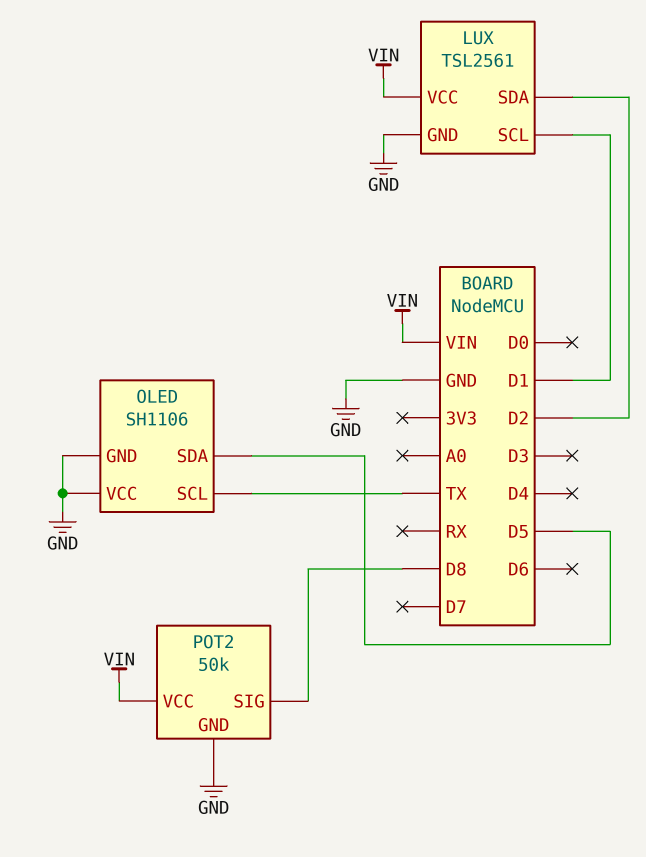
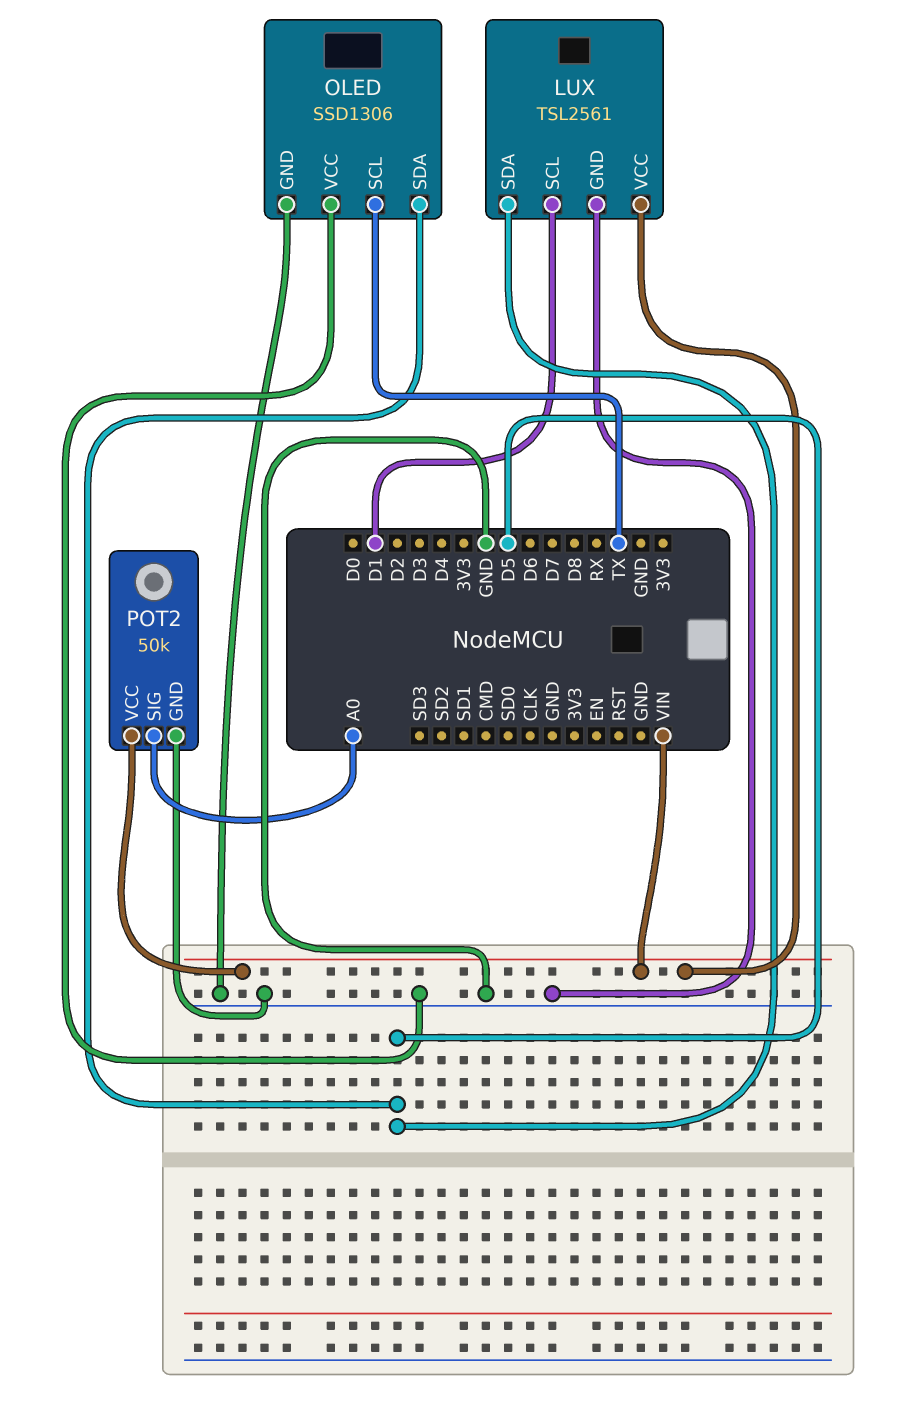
LUX pin SDA: D2 -> D5
OLED: SH1106 -> SSD1306
POT2 pin SIG: D8 -> A0

